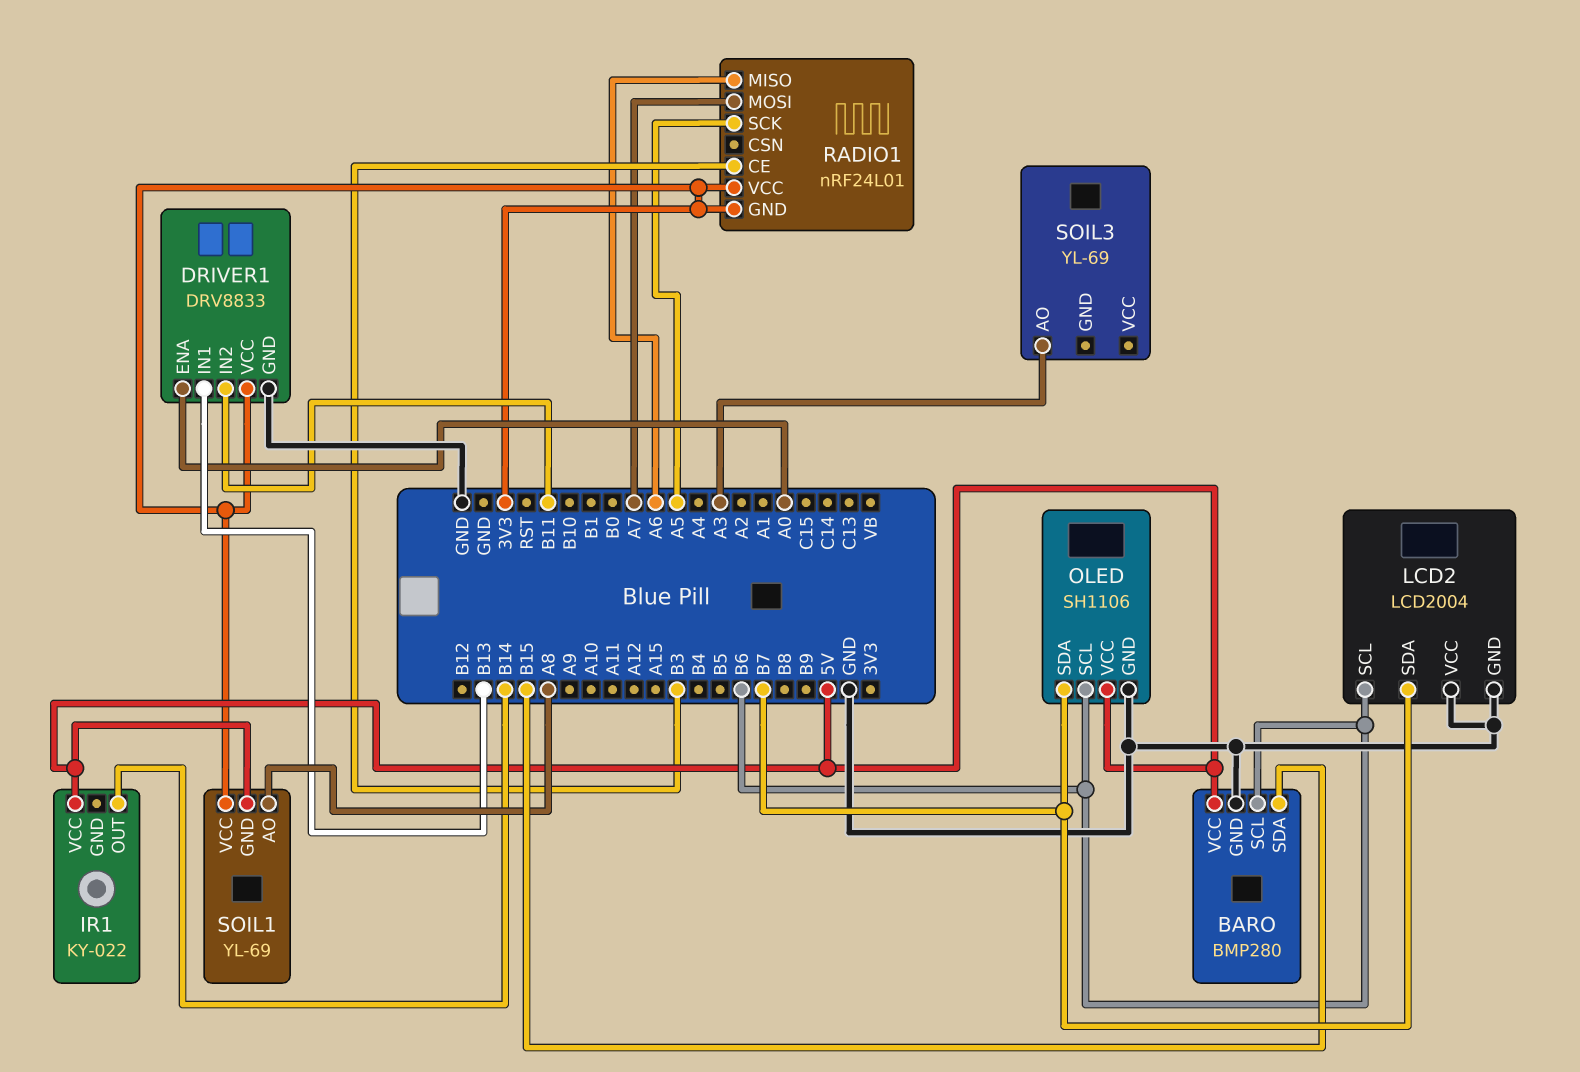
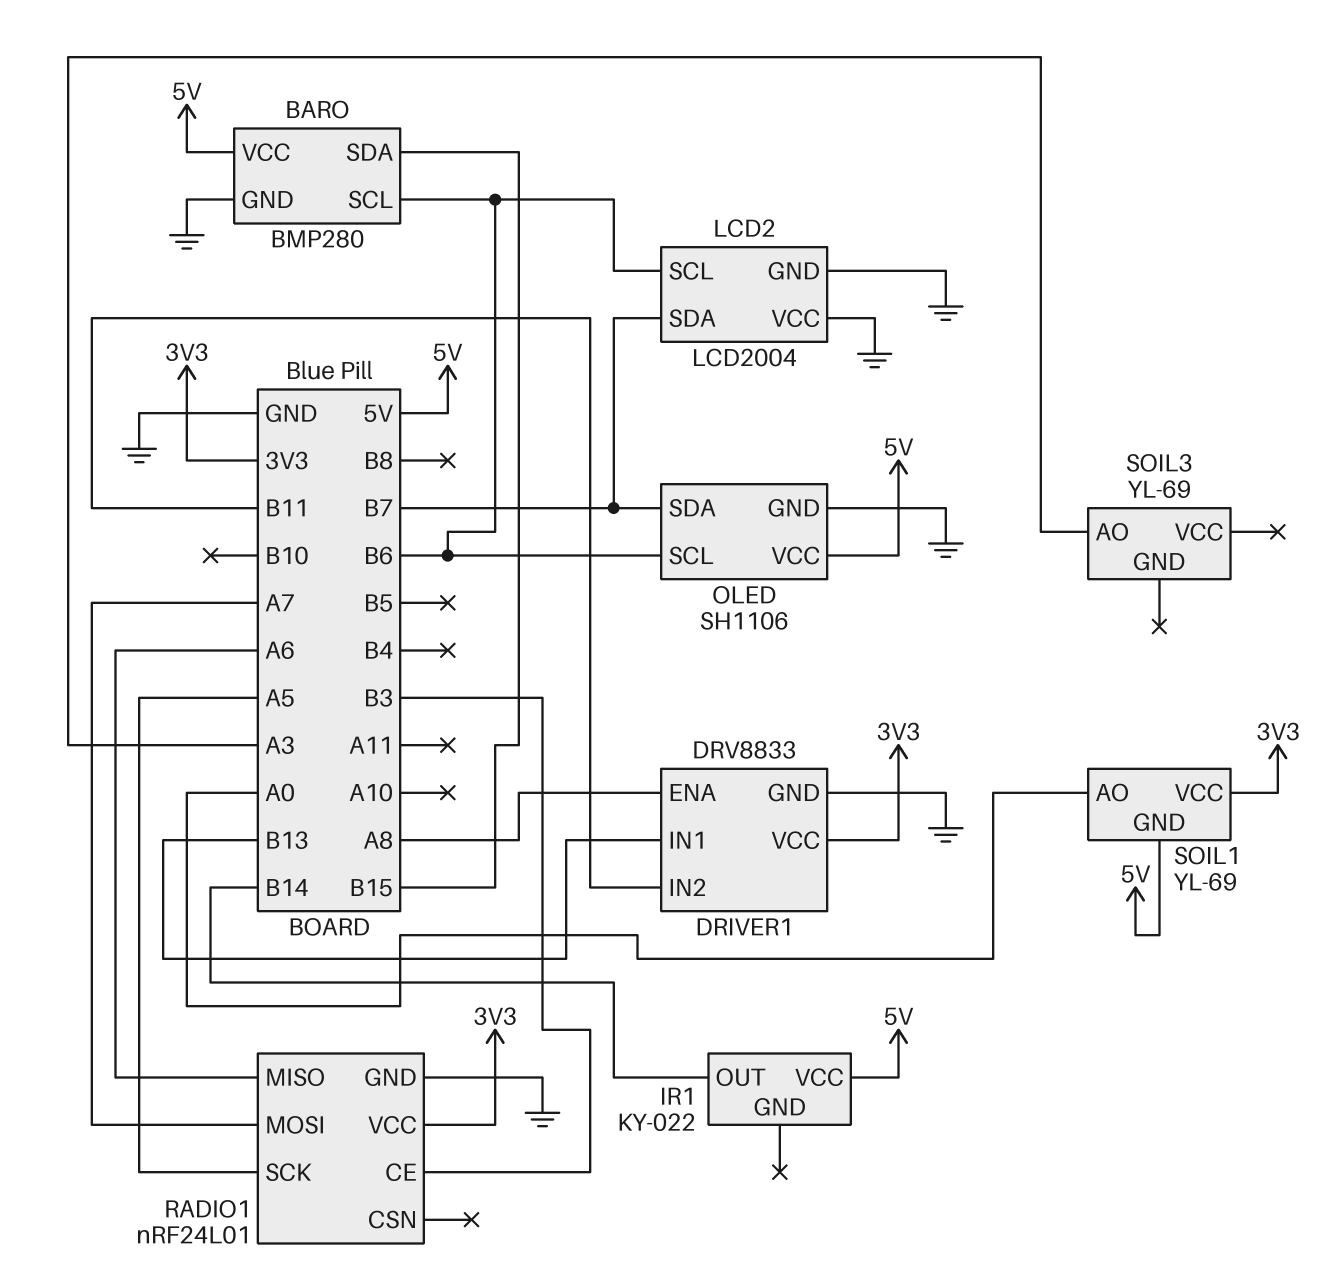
DRIVER1 pin ENA: A0 -> A8
RADIO1 pin GND: 3V3 -> GND
SOIL1 pin AO: A8 -> A0

